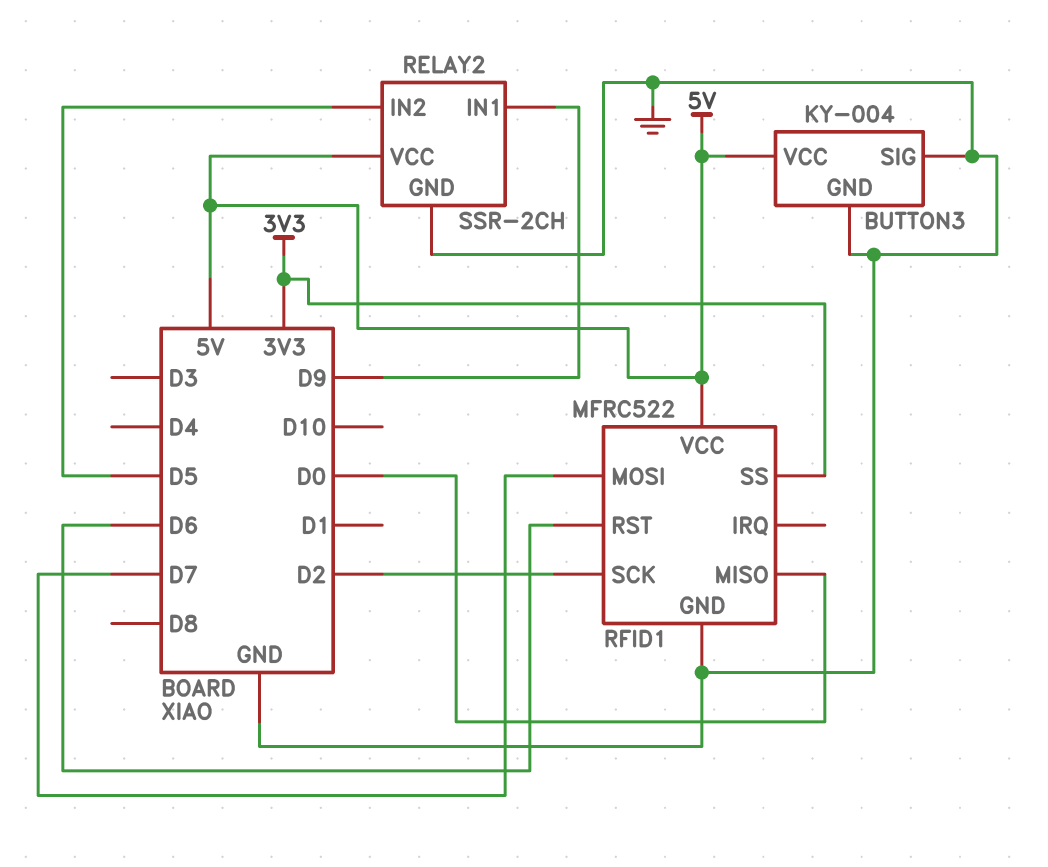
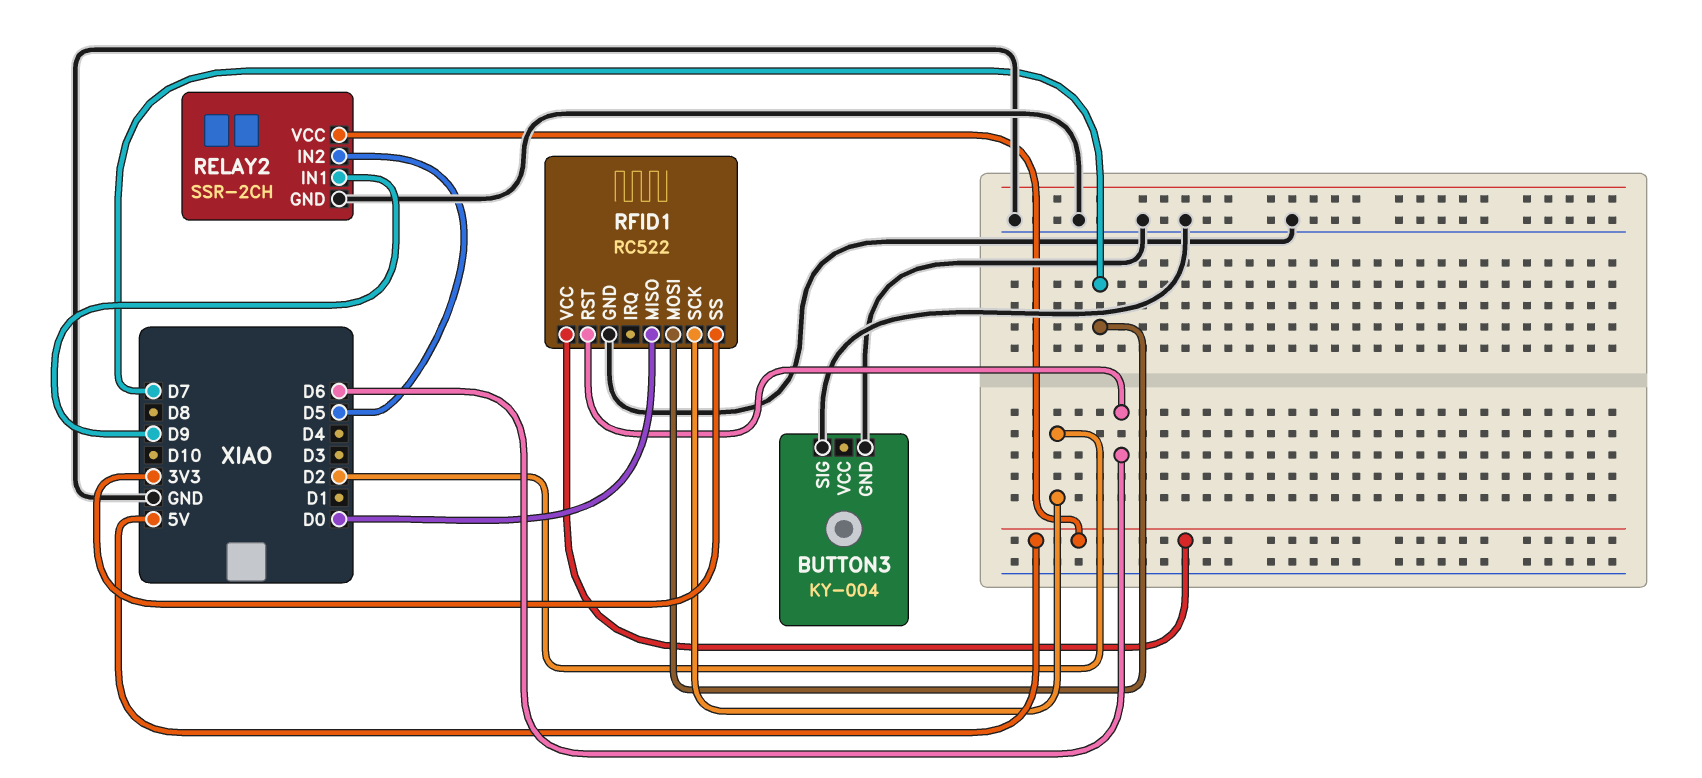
BUTTON3 pin VCC: 5V -> none
RFID1: MFRC522 -> RC522

